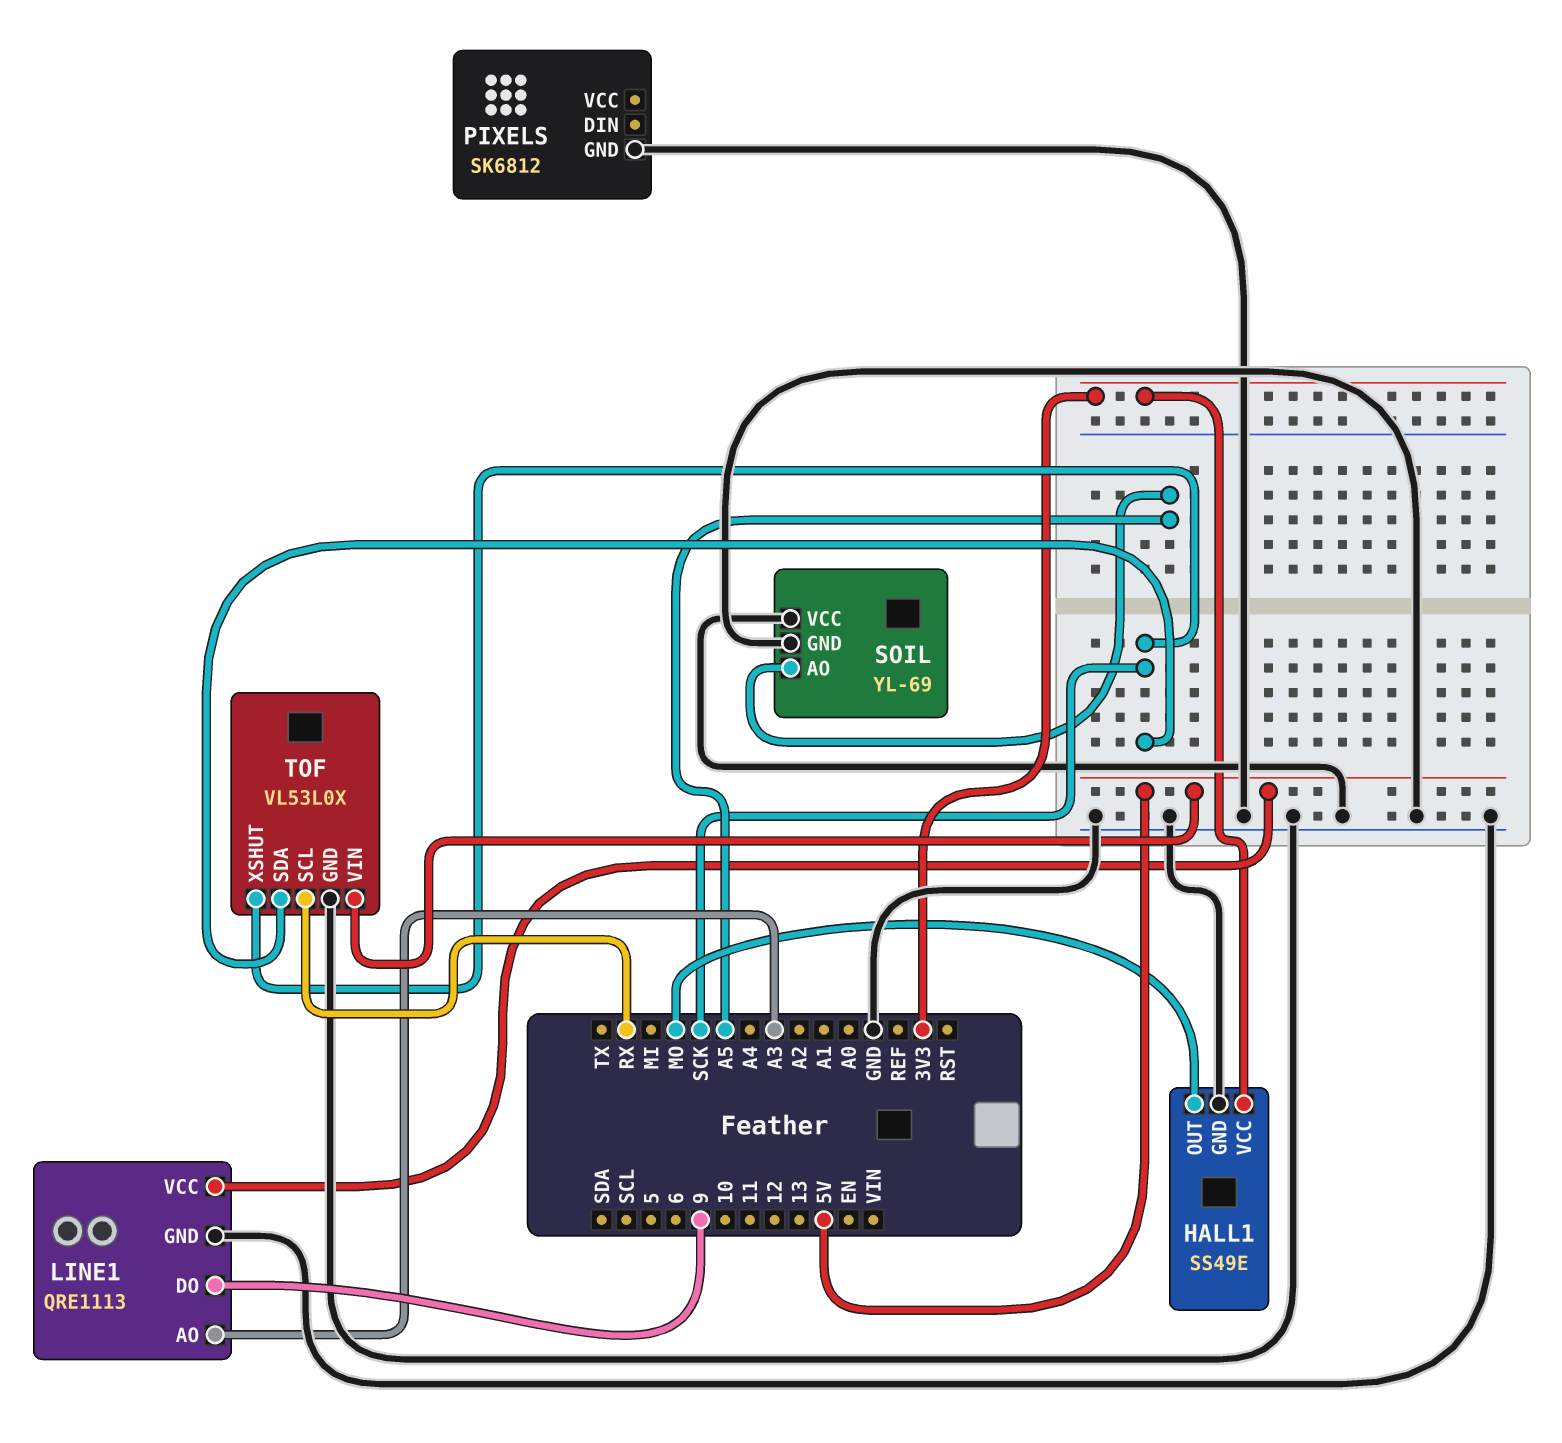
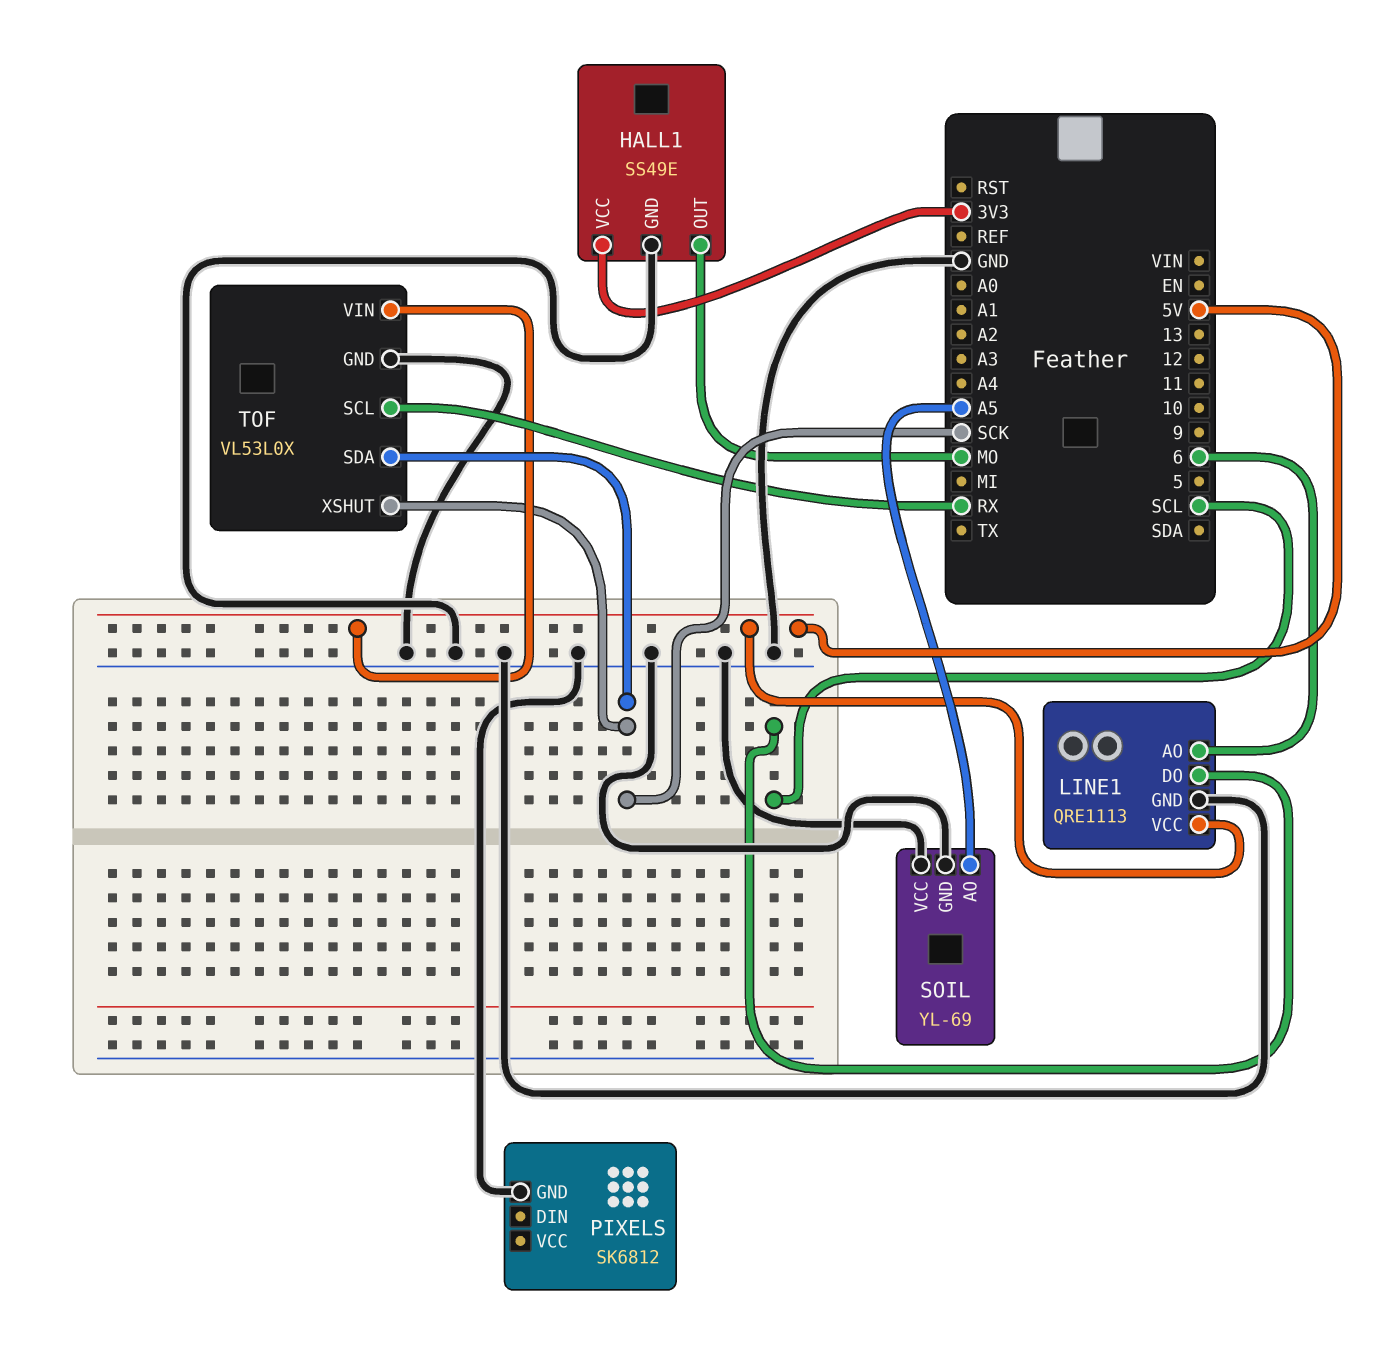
LINE1 pin AO: A3 -> 6
LINE1 pin DO: 9 -> SCL

